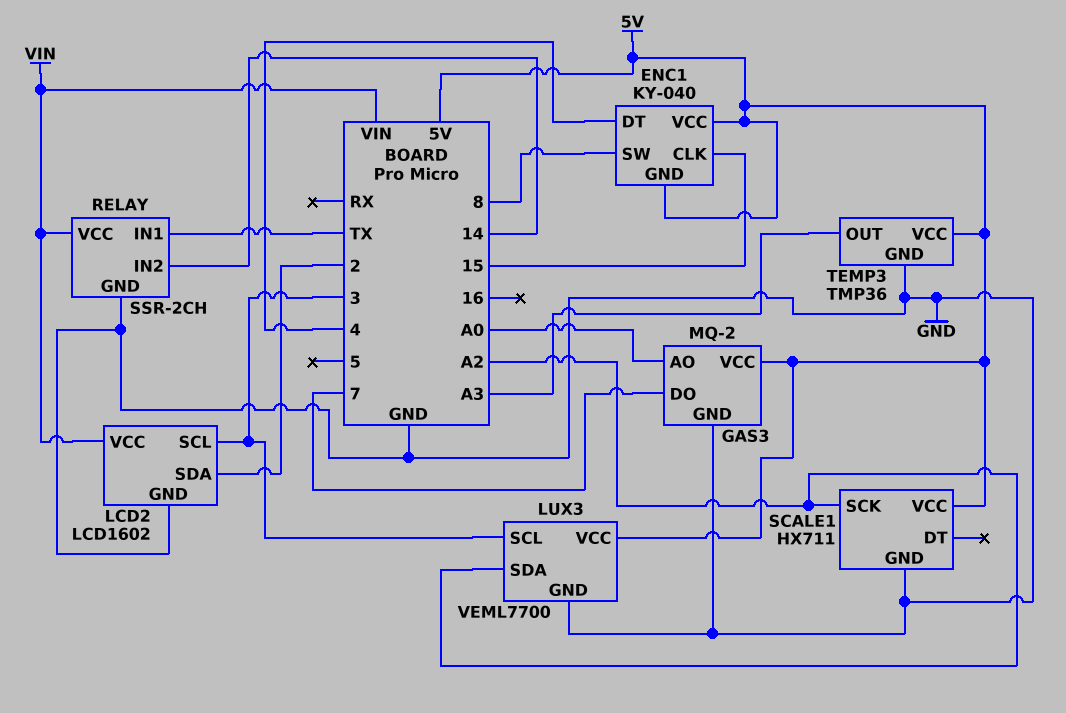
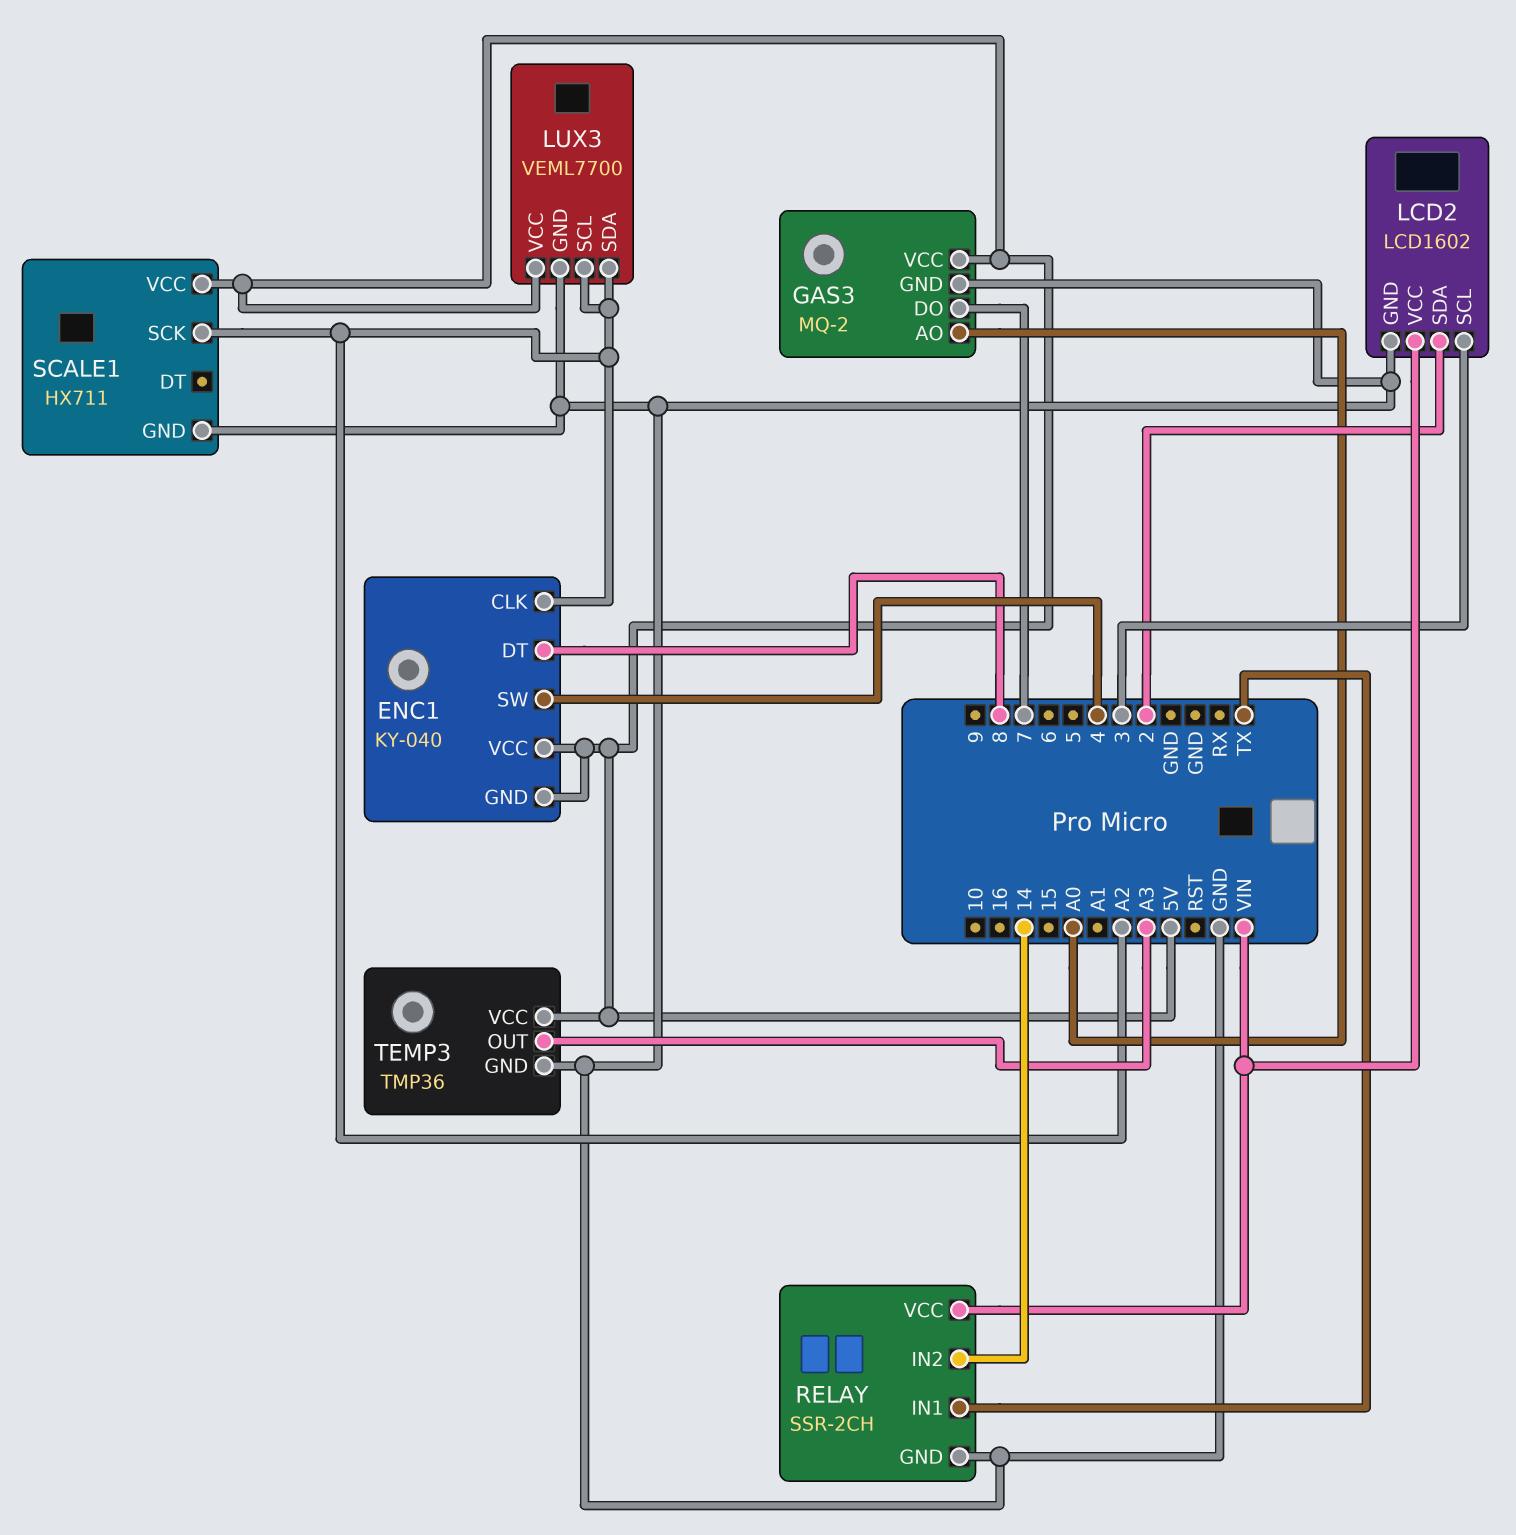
ENC1 pin CLK: 15 -> A2
ENC1 pin DT: 4 -> 8
ENC1 pin SW: 8 -> 4
LUX3 pin SCL: 3 -> A2

